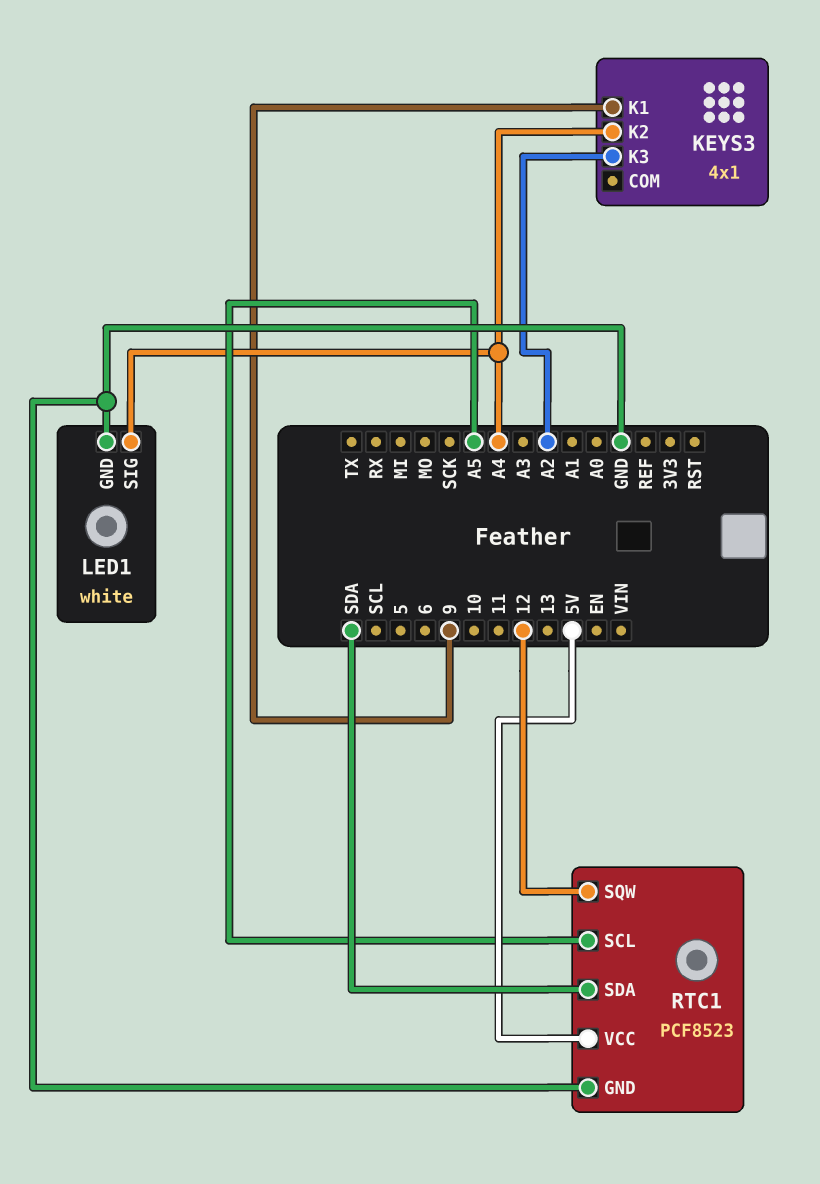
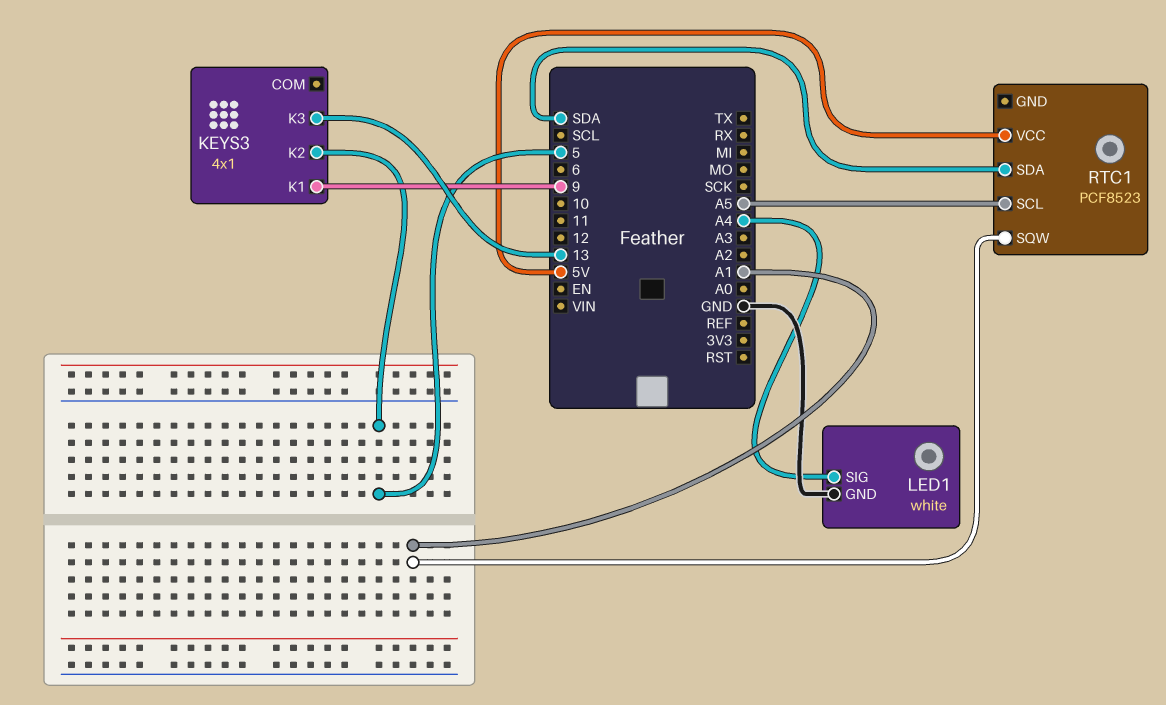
KEYS3 pin K2: A4 -> 5
KEYS3 pin K3: A2 -> 13
RTC1 pin GND: GND -> none
RTC1 pin SQW: 12 -> A1

